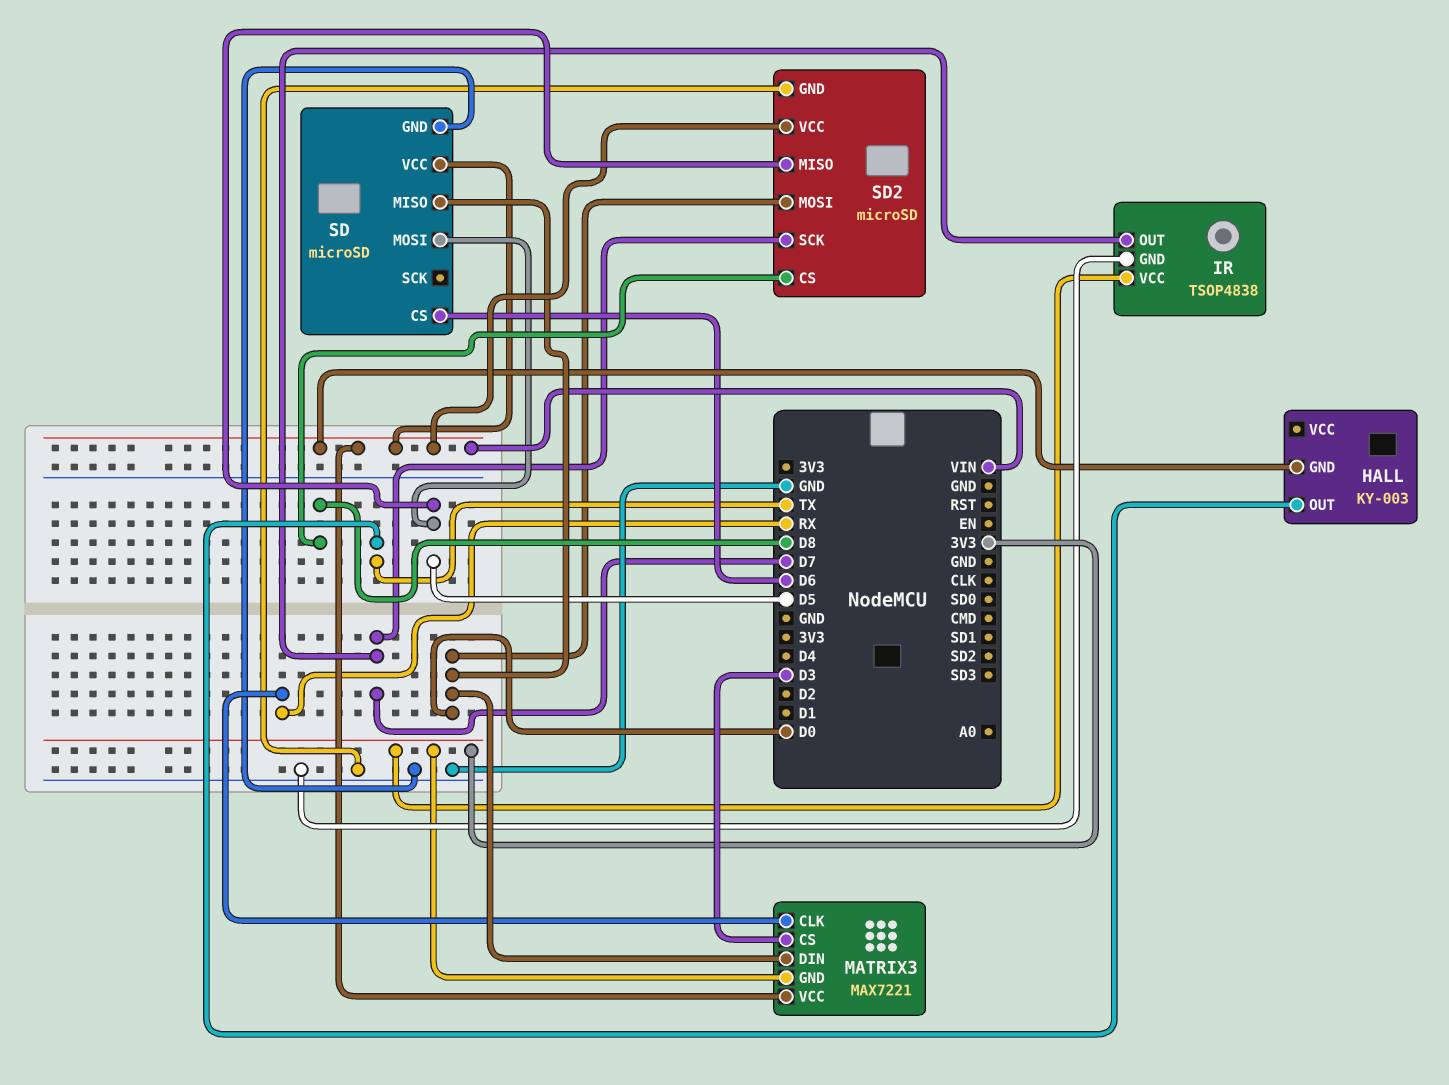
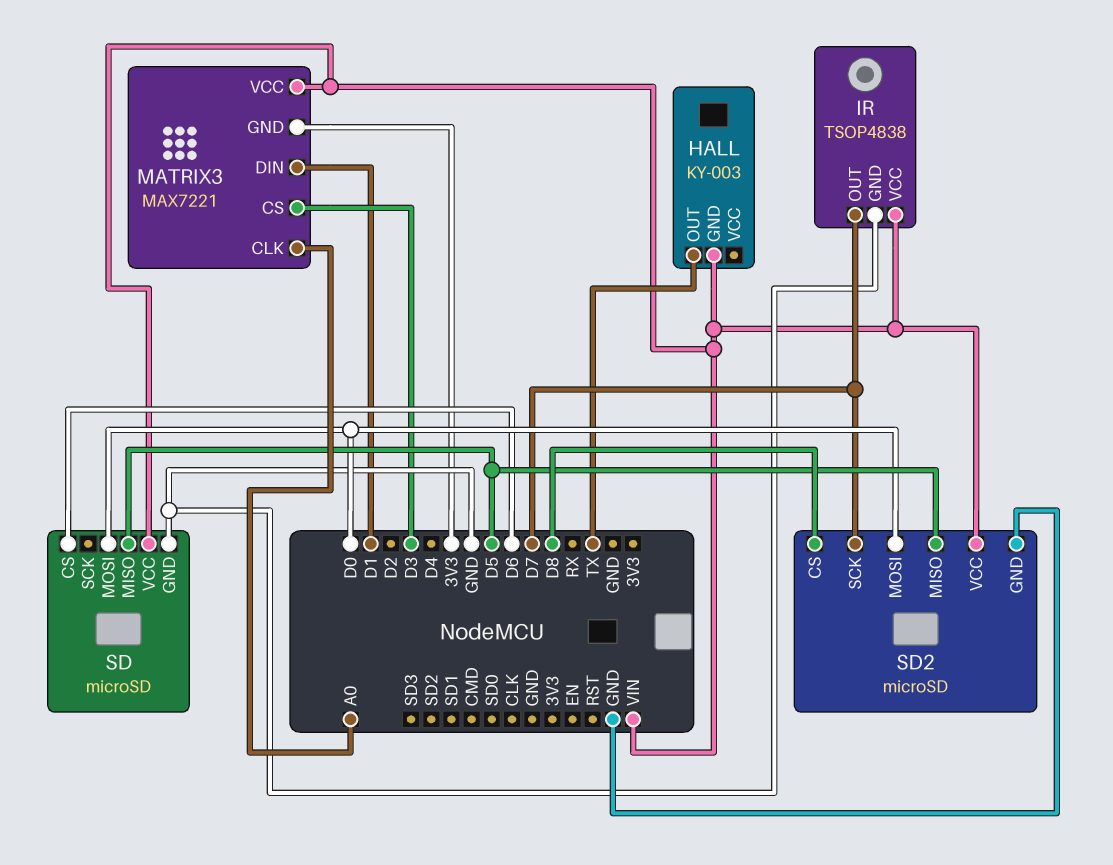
IR pin VCC: 3V3 -> VIN
MATRIX3 pin CLK: RX -> A0
MATRIX3 pin DIN: D0 -> D1
SD pin MISO: D0 -> D5
SD pin MOSI: D5 -> D0

